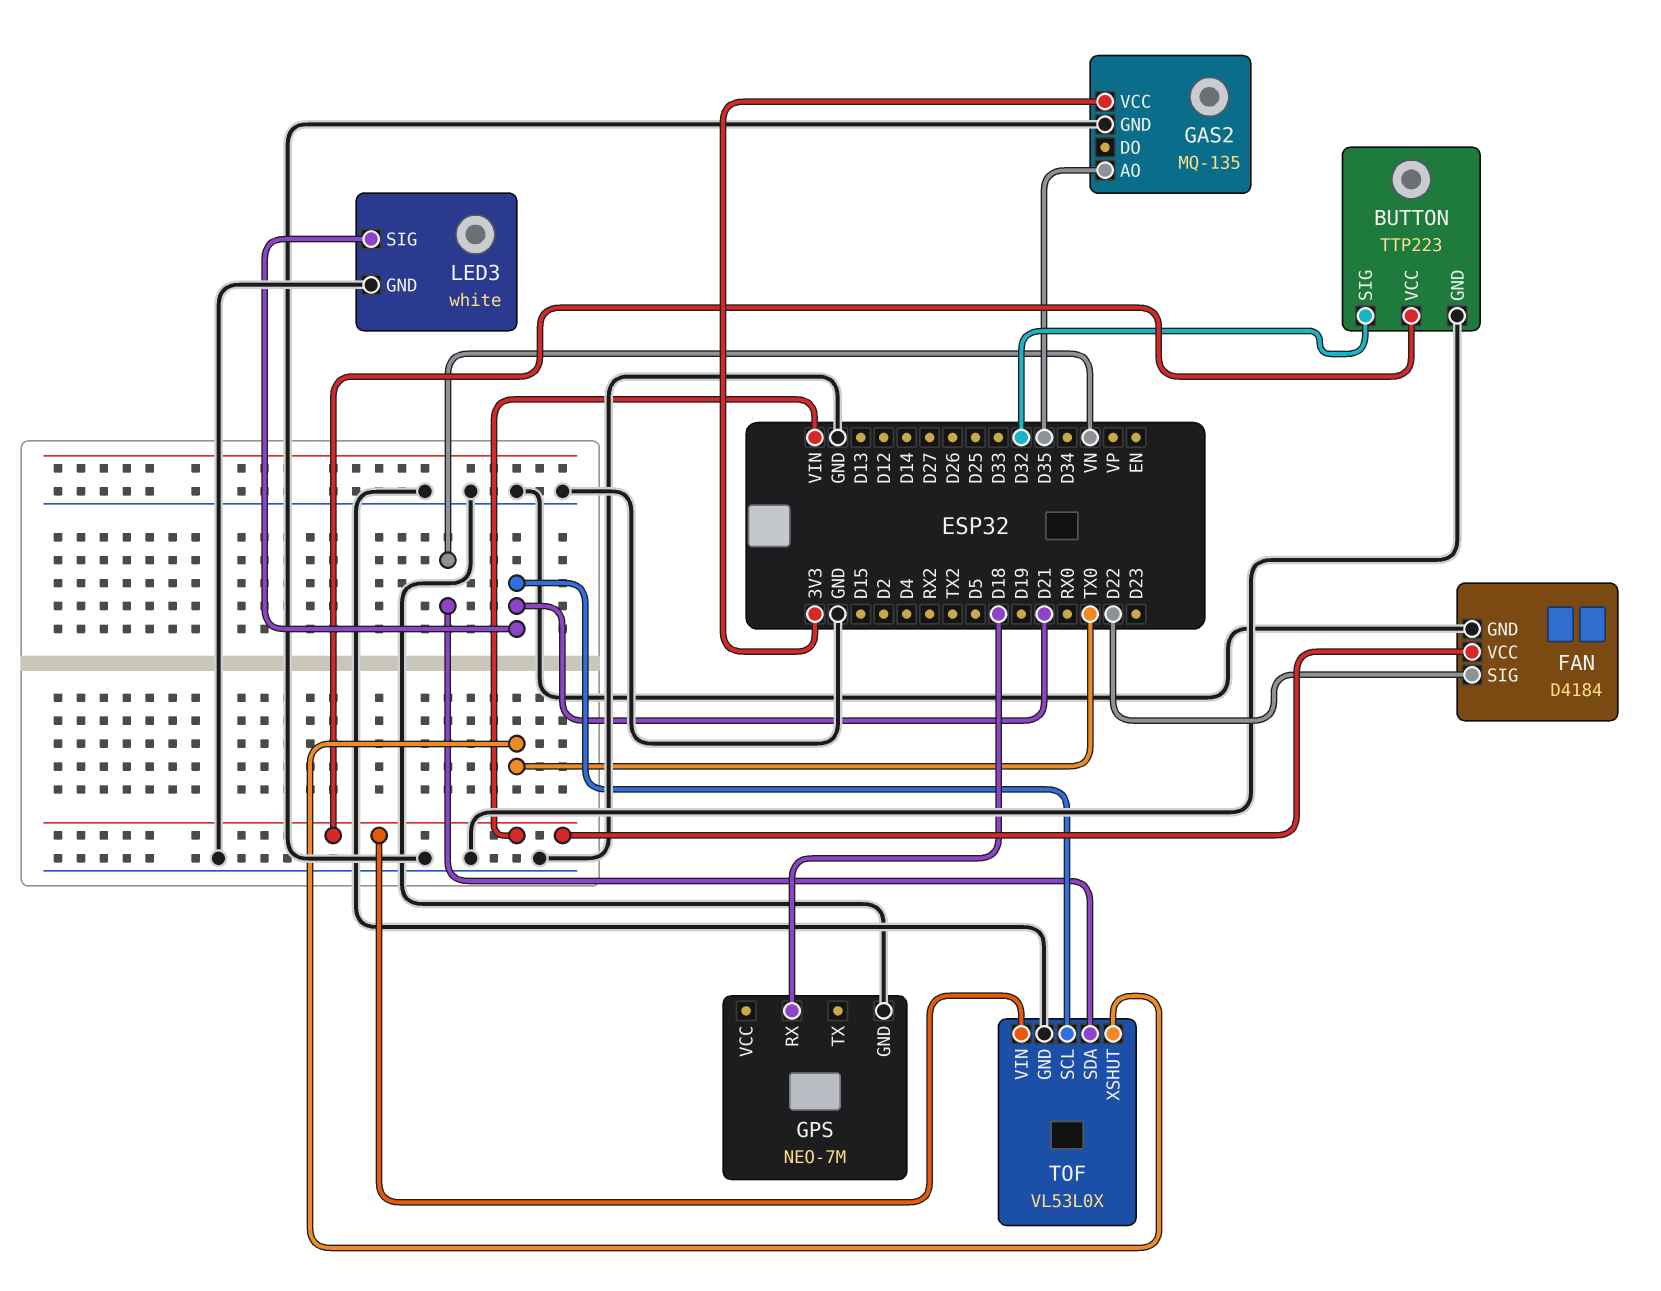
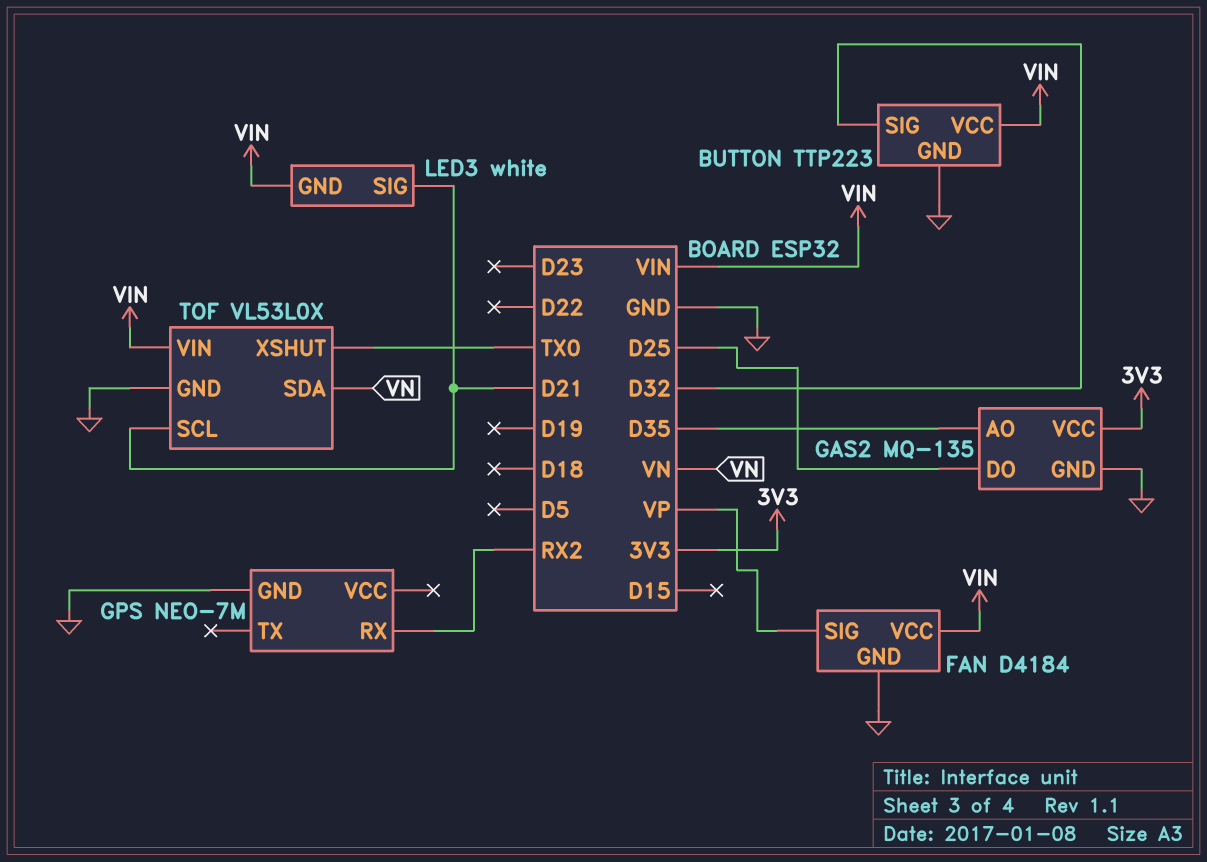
FAN pin SIG: D22 -> VP
GAS2 pin DO: none -> D25
GPS pin RX: D18 -> RX2
LED3 pin GND: GND -> VIN

